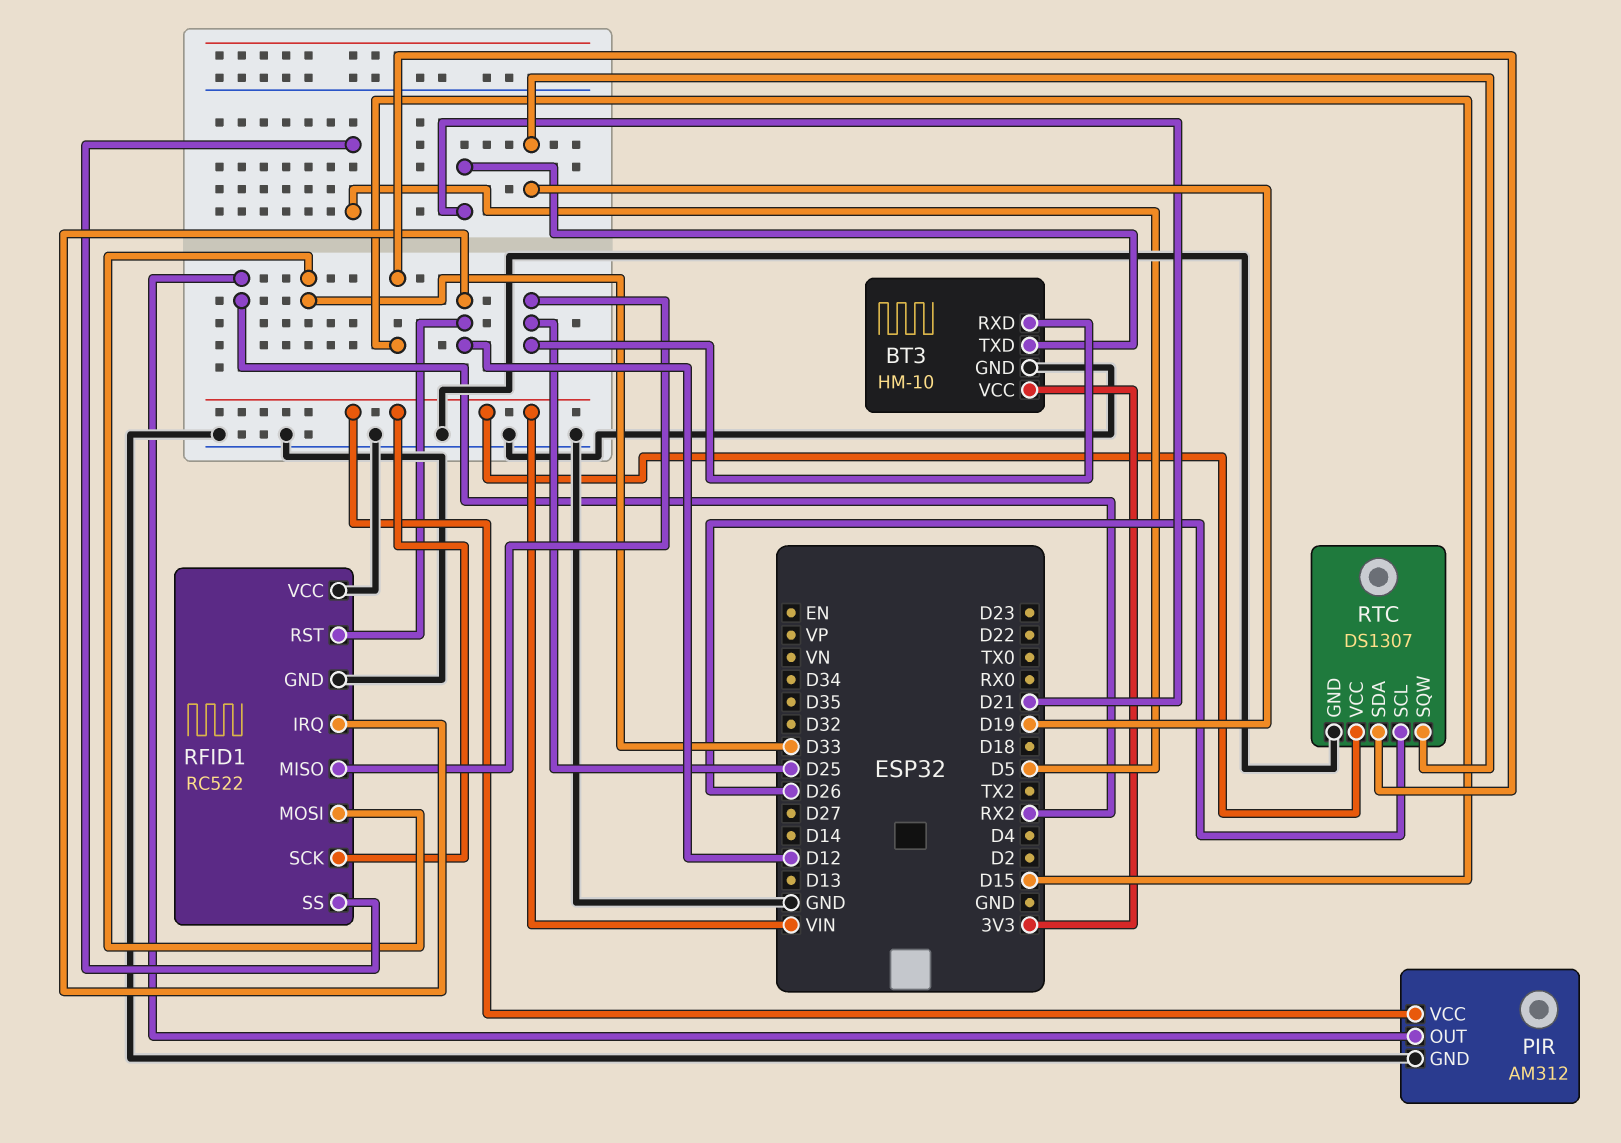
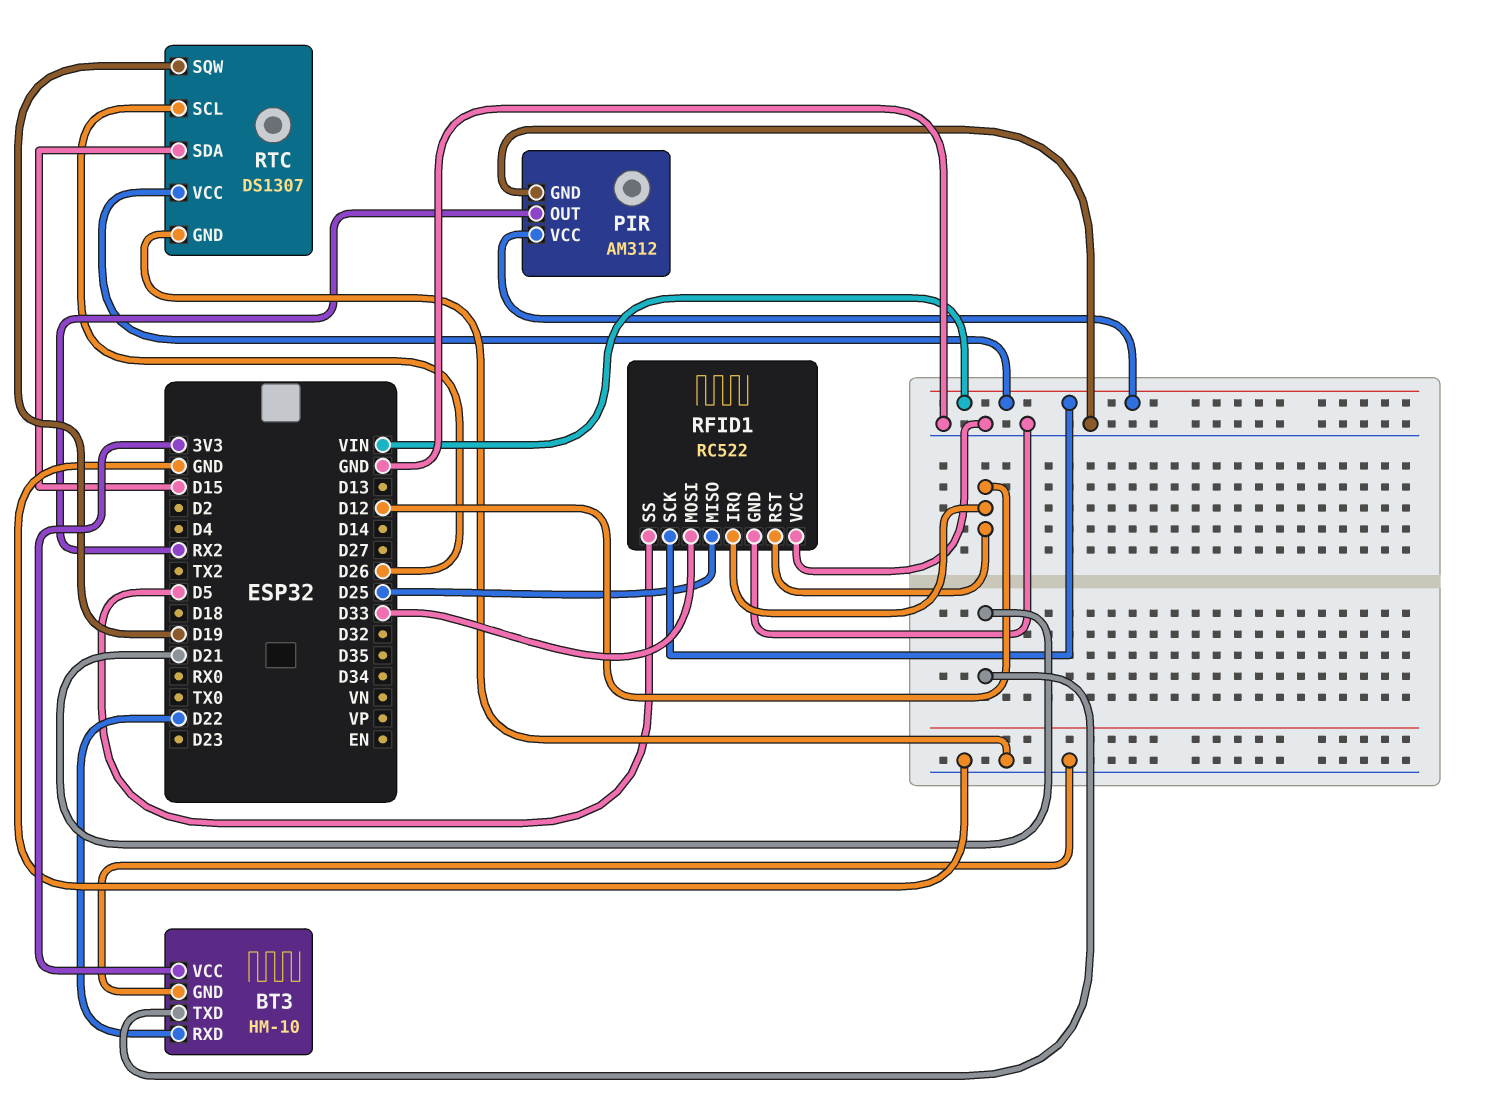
BT3 pin RXD: D25 -> D22

